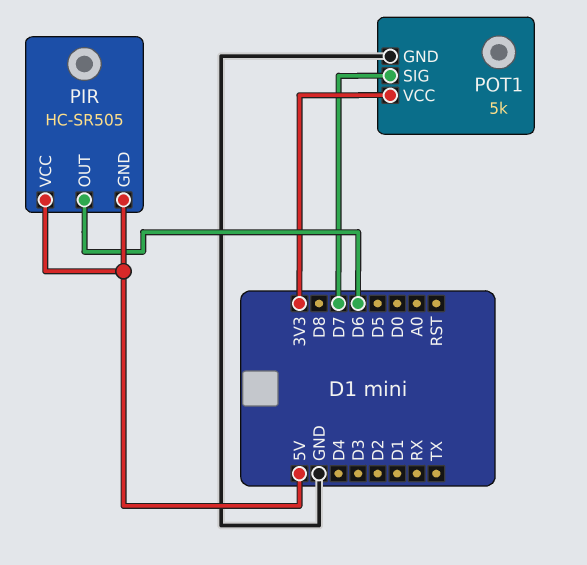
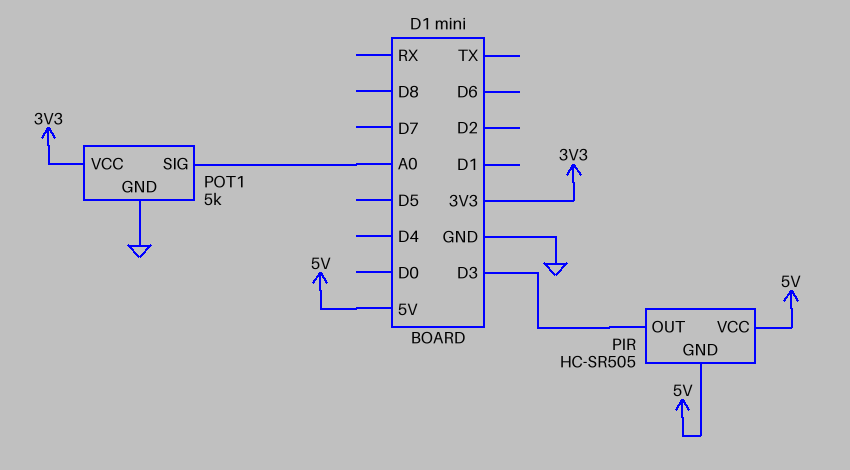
PIR pin OUT: D6 -> D3
POT1 pin SIG: D7 -> A0

